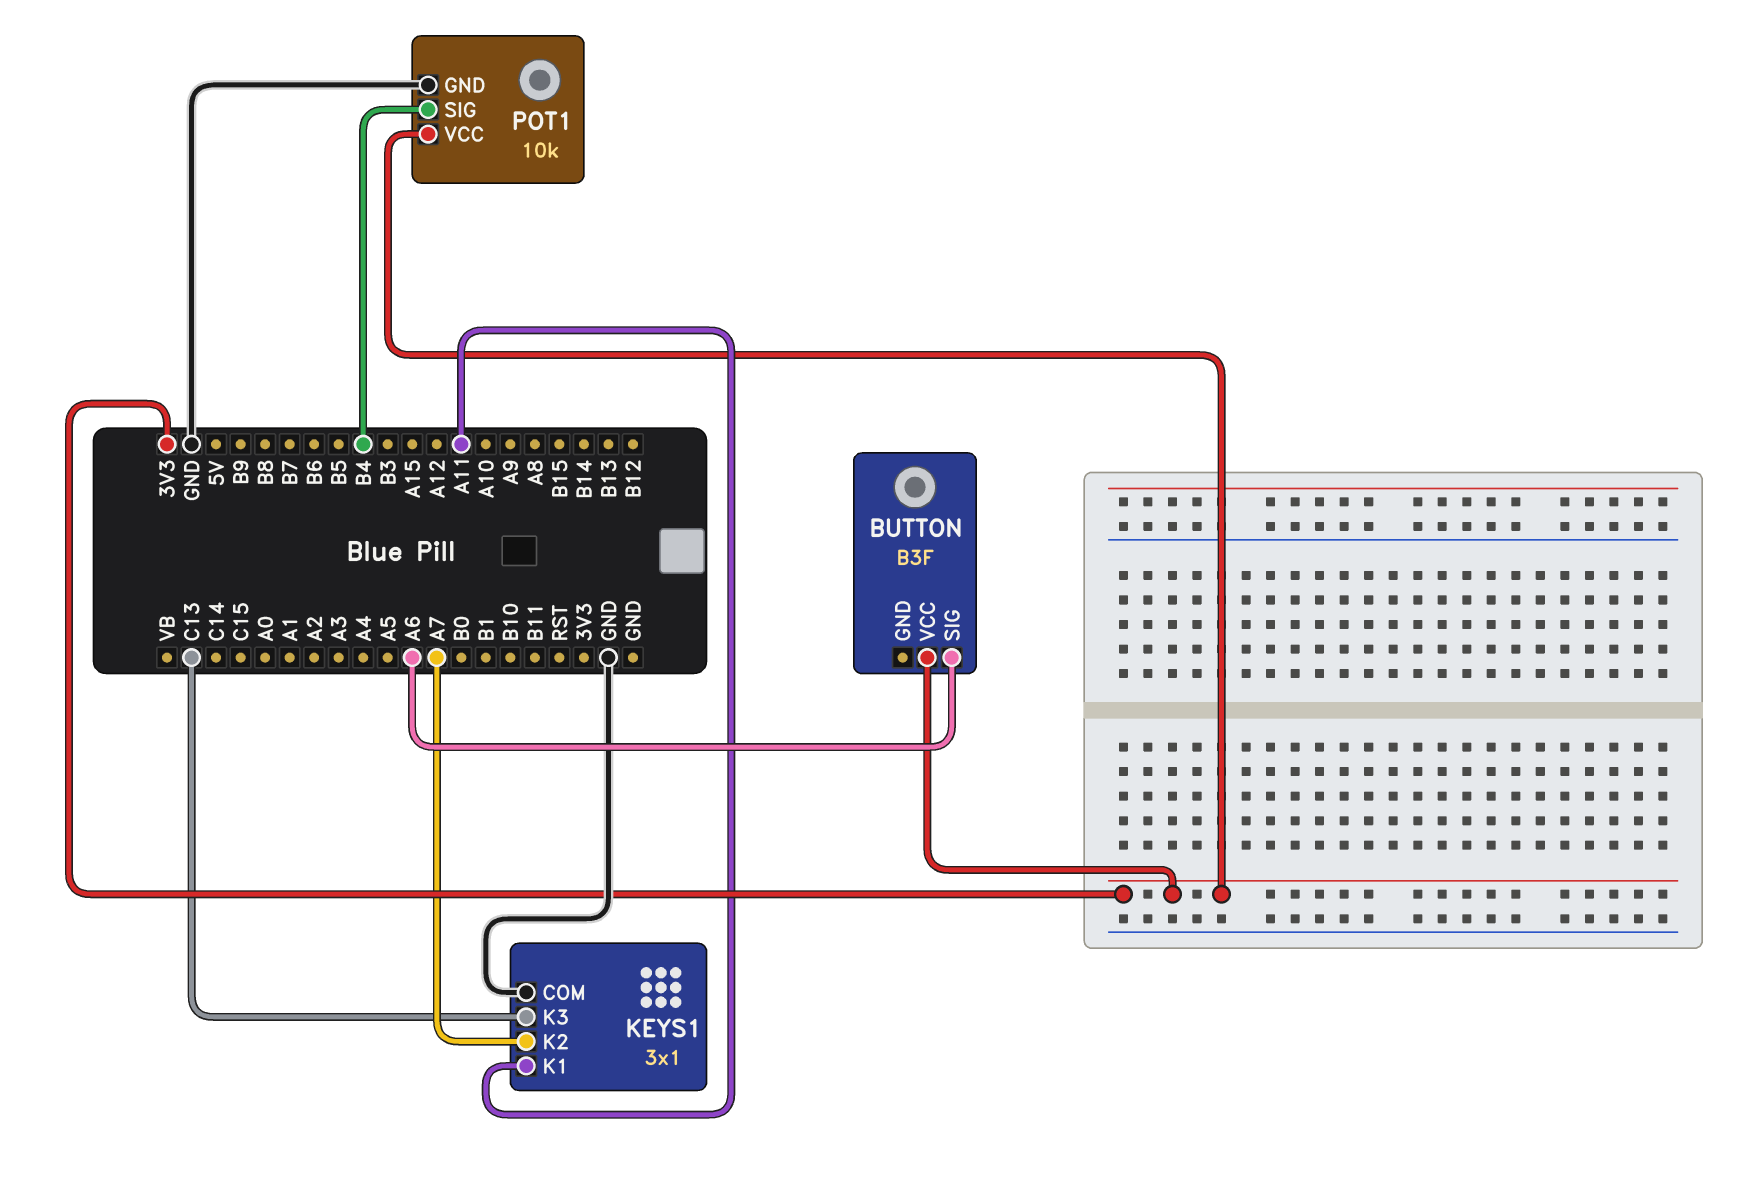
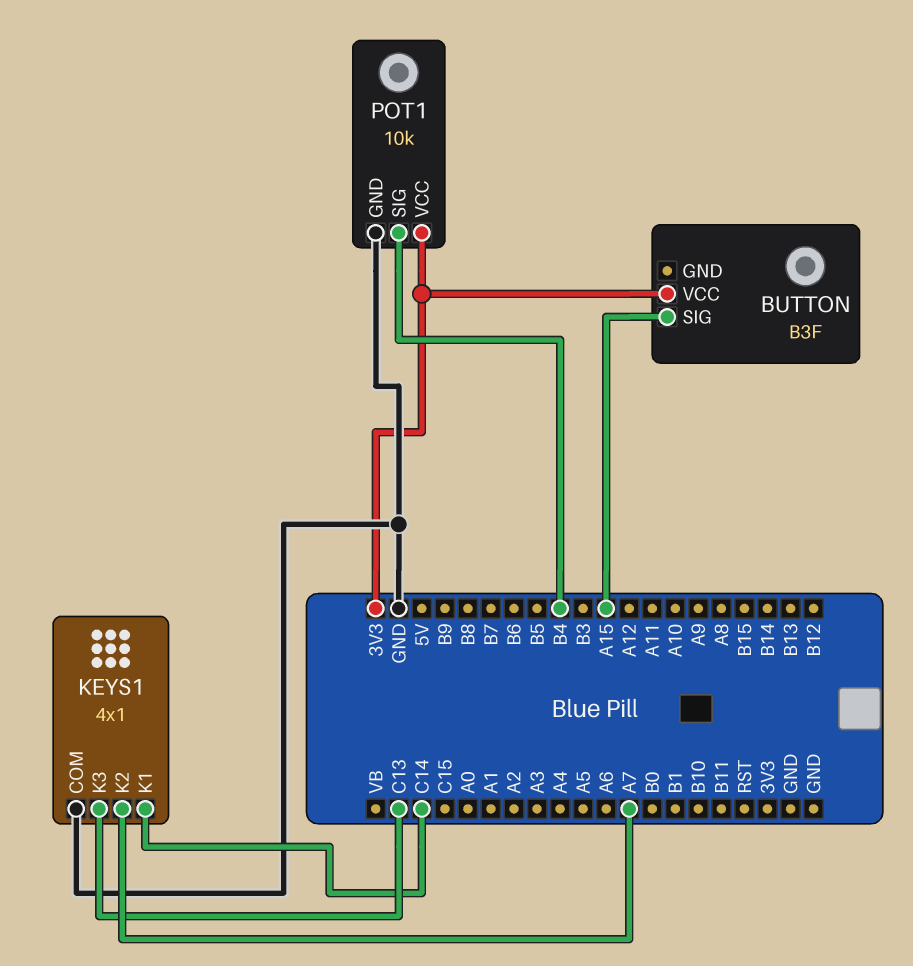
BUTTON pin SIG: A6 -> A15
KEYS1: 3x1 -> 4x1
KEYS1 pin K1: A11 -> C14

